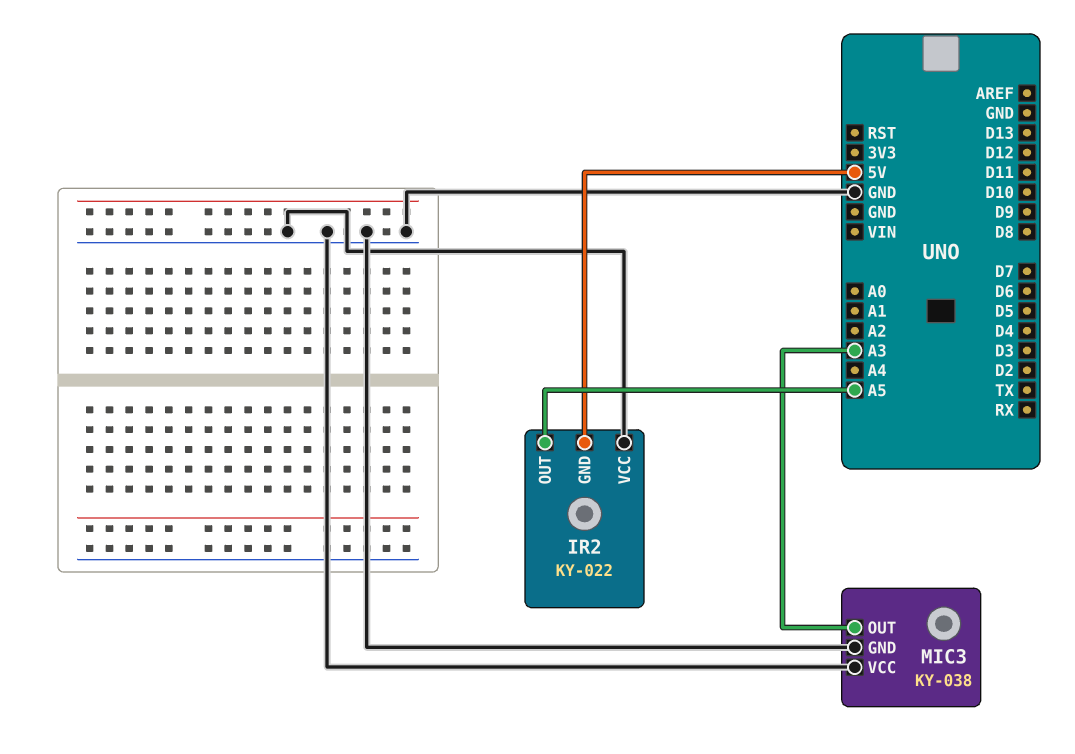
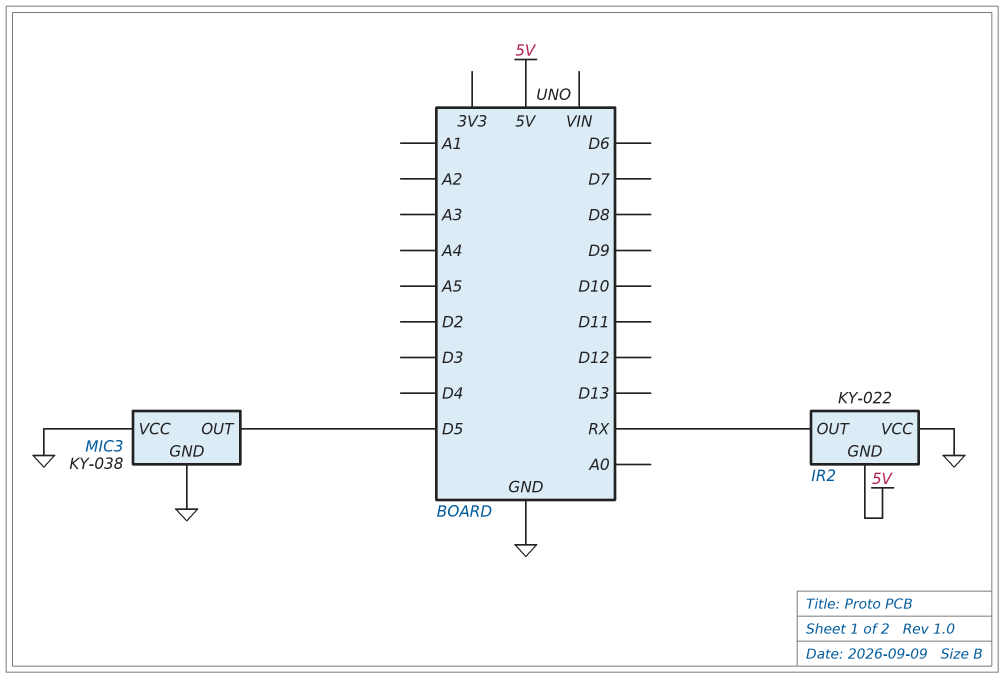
IR2 pin OUT: A5 -> RX
MIC3 pin OUT: A3 -> D5

